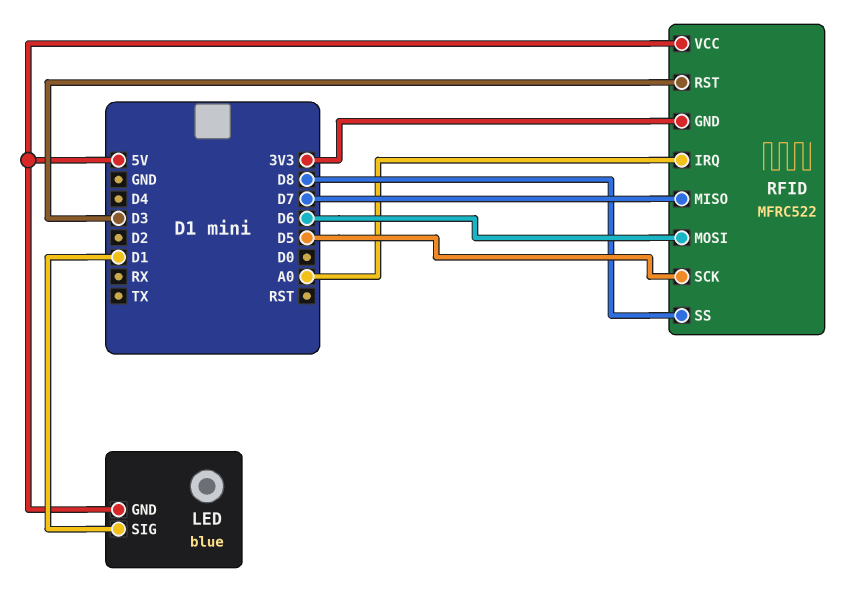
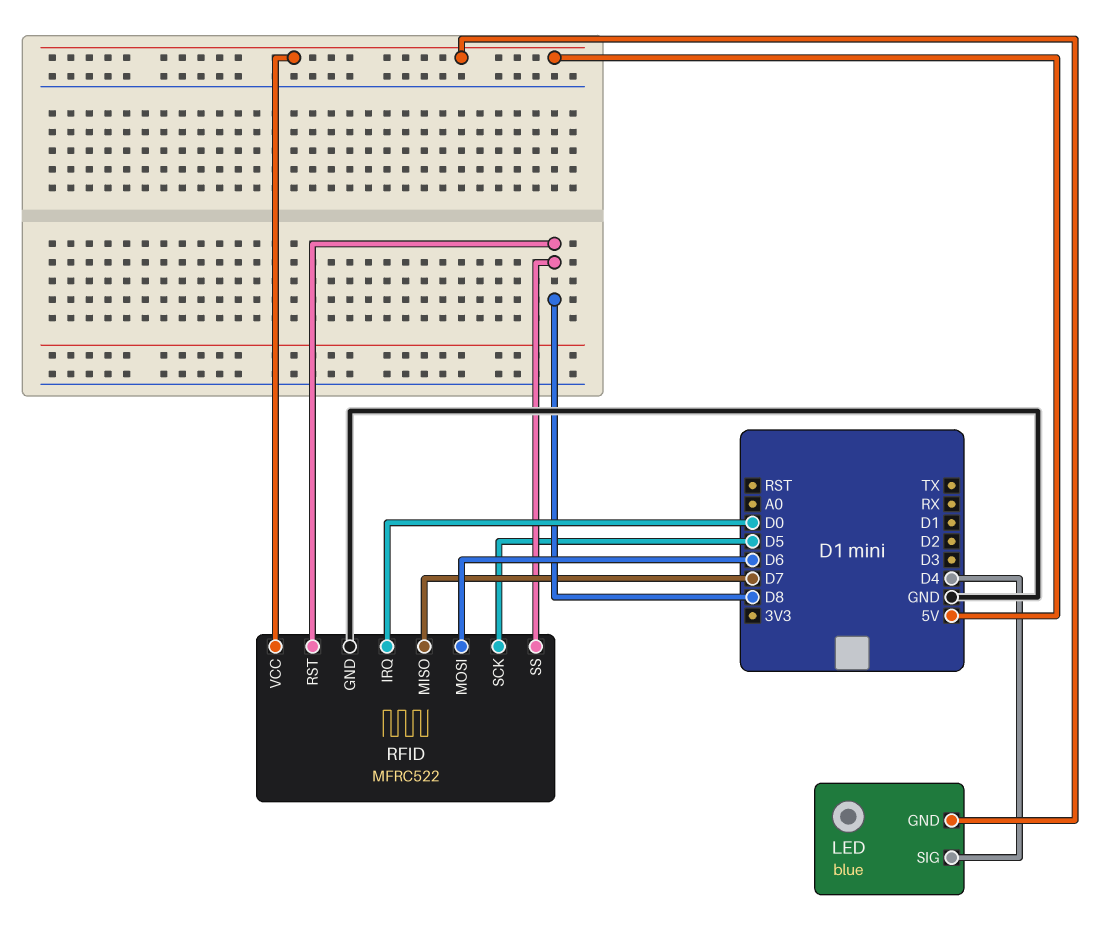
LED pin SIG: D1 -> D4
RFID pin GND: 3V3 -> GND
RFID pin IRQ: A0 -> D0
RFID pin RST: D3 -> D8

